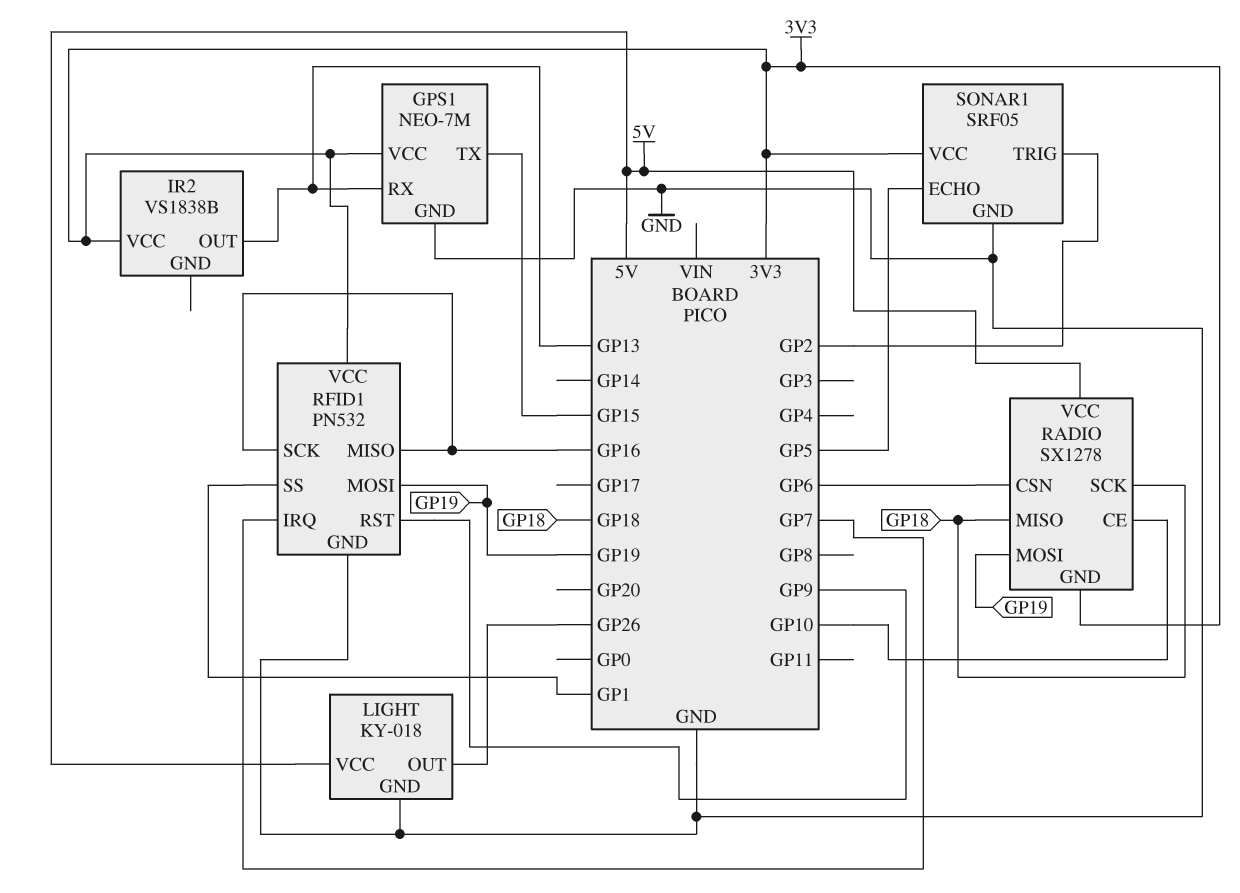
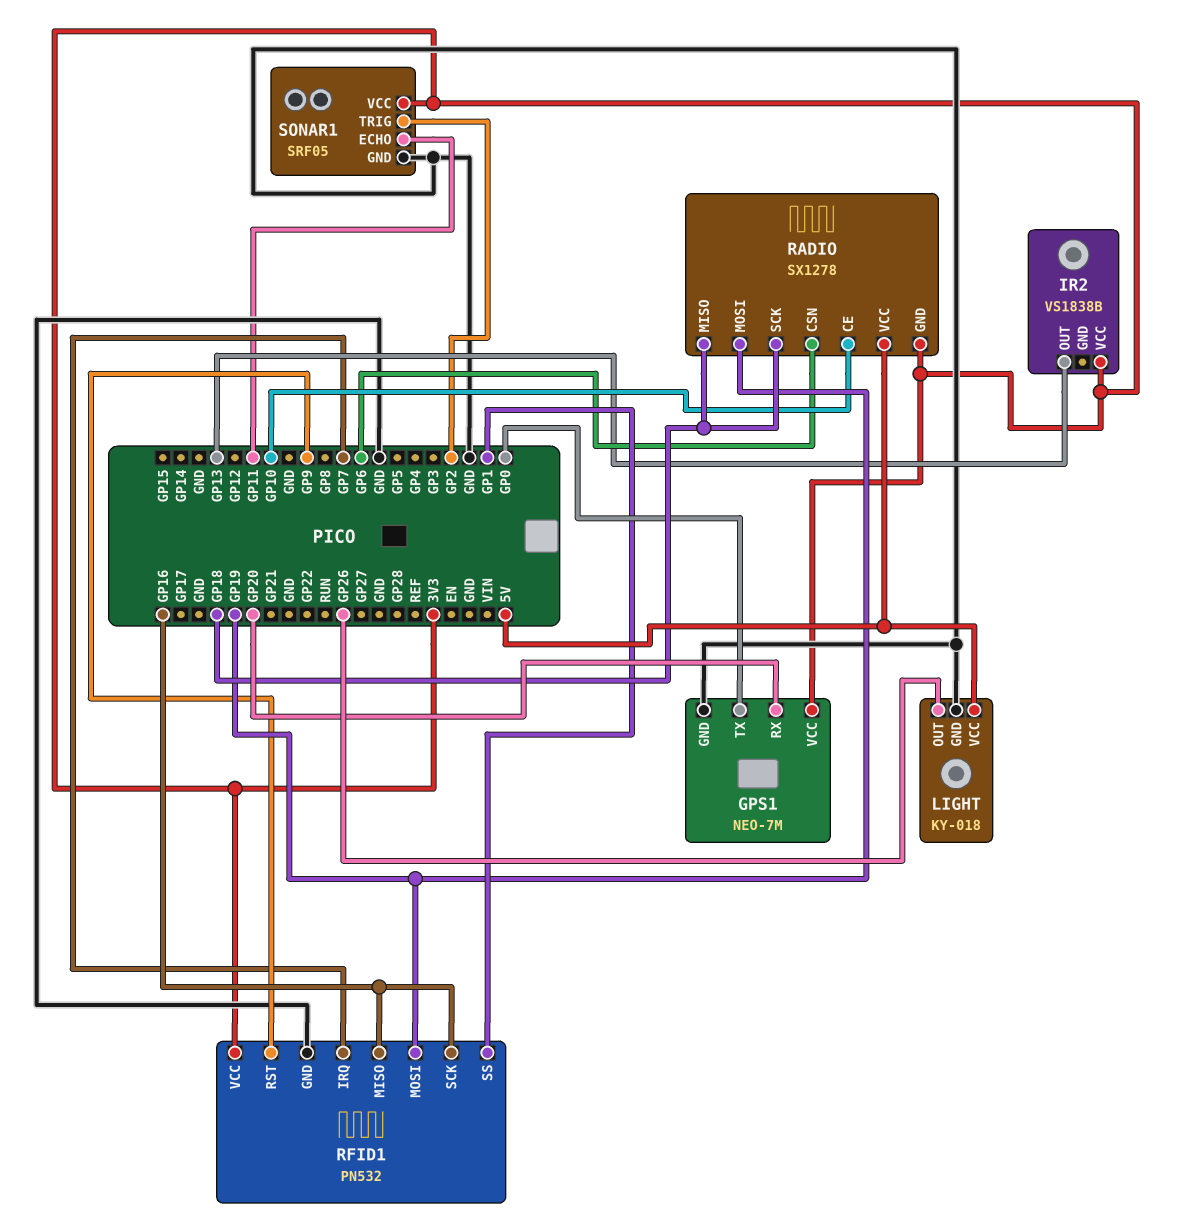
GPS1 pin RX: GP13 -> GP20
GPS1 pin TX: GP15 -> GP0
SONAR1 pin ECHO: GP5 -> GP11

